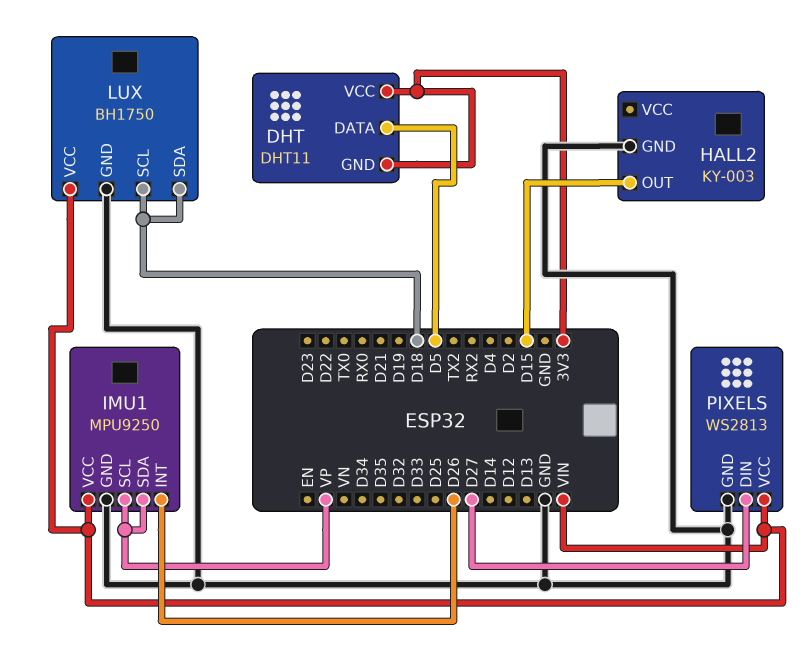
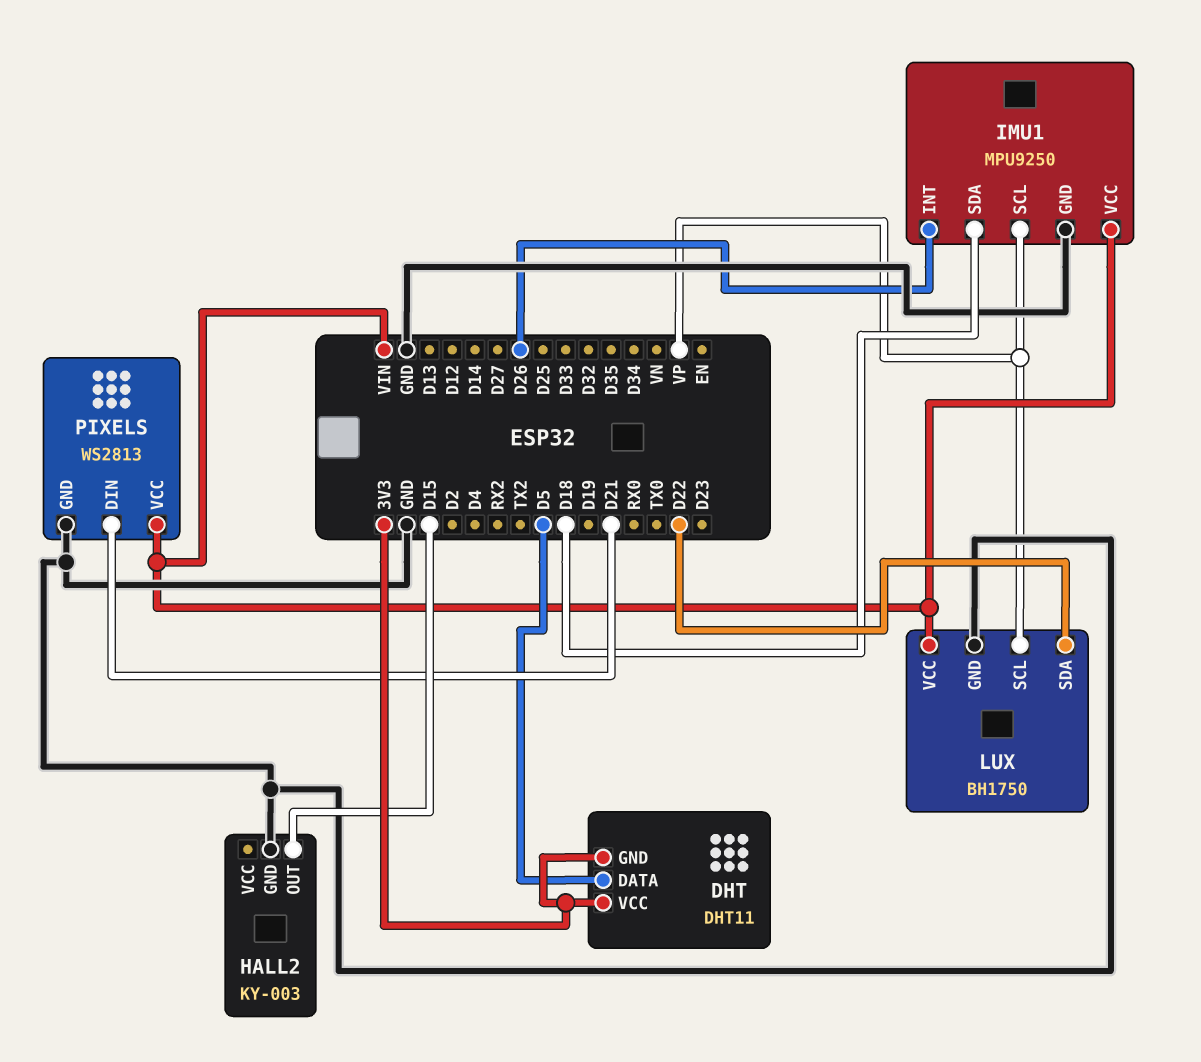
IMU1 pin SDA: VP -> D18
LUX pin SCL: D18 -> VP
LUX pin SDA: D18 -> D22
PIXELS pin DIN: D27 -> D21

